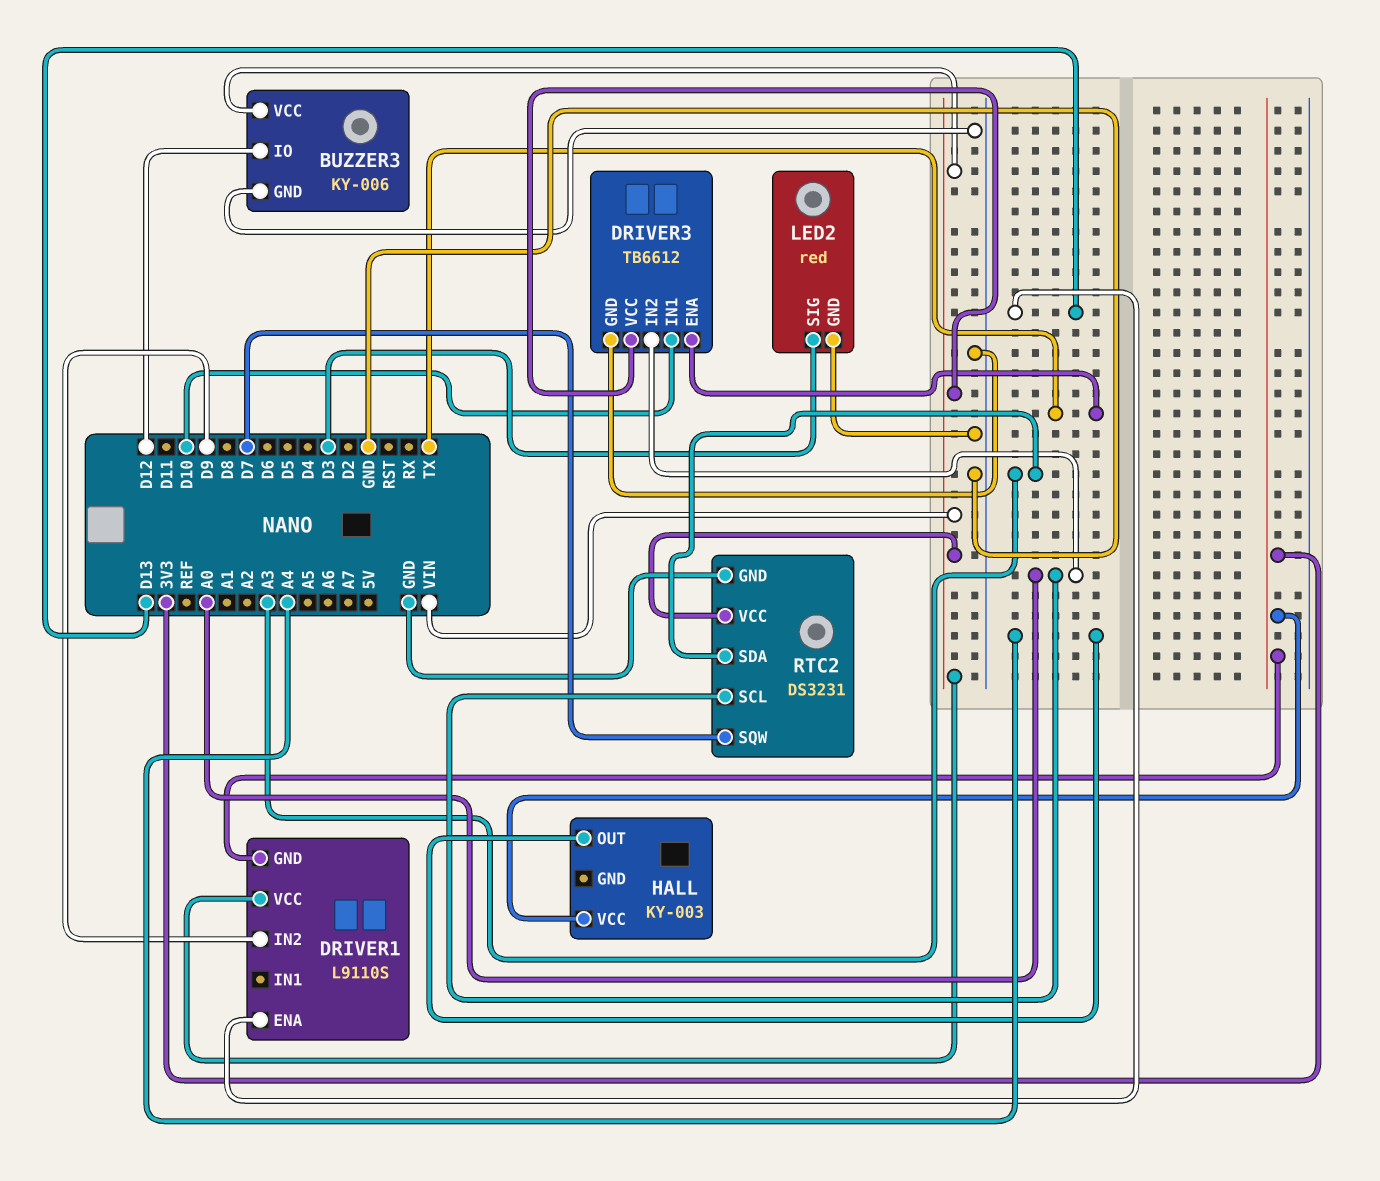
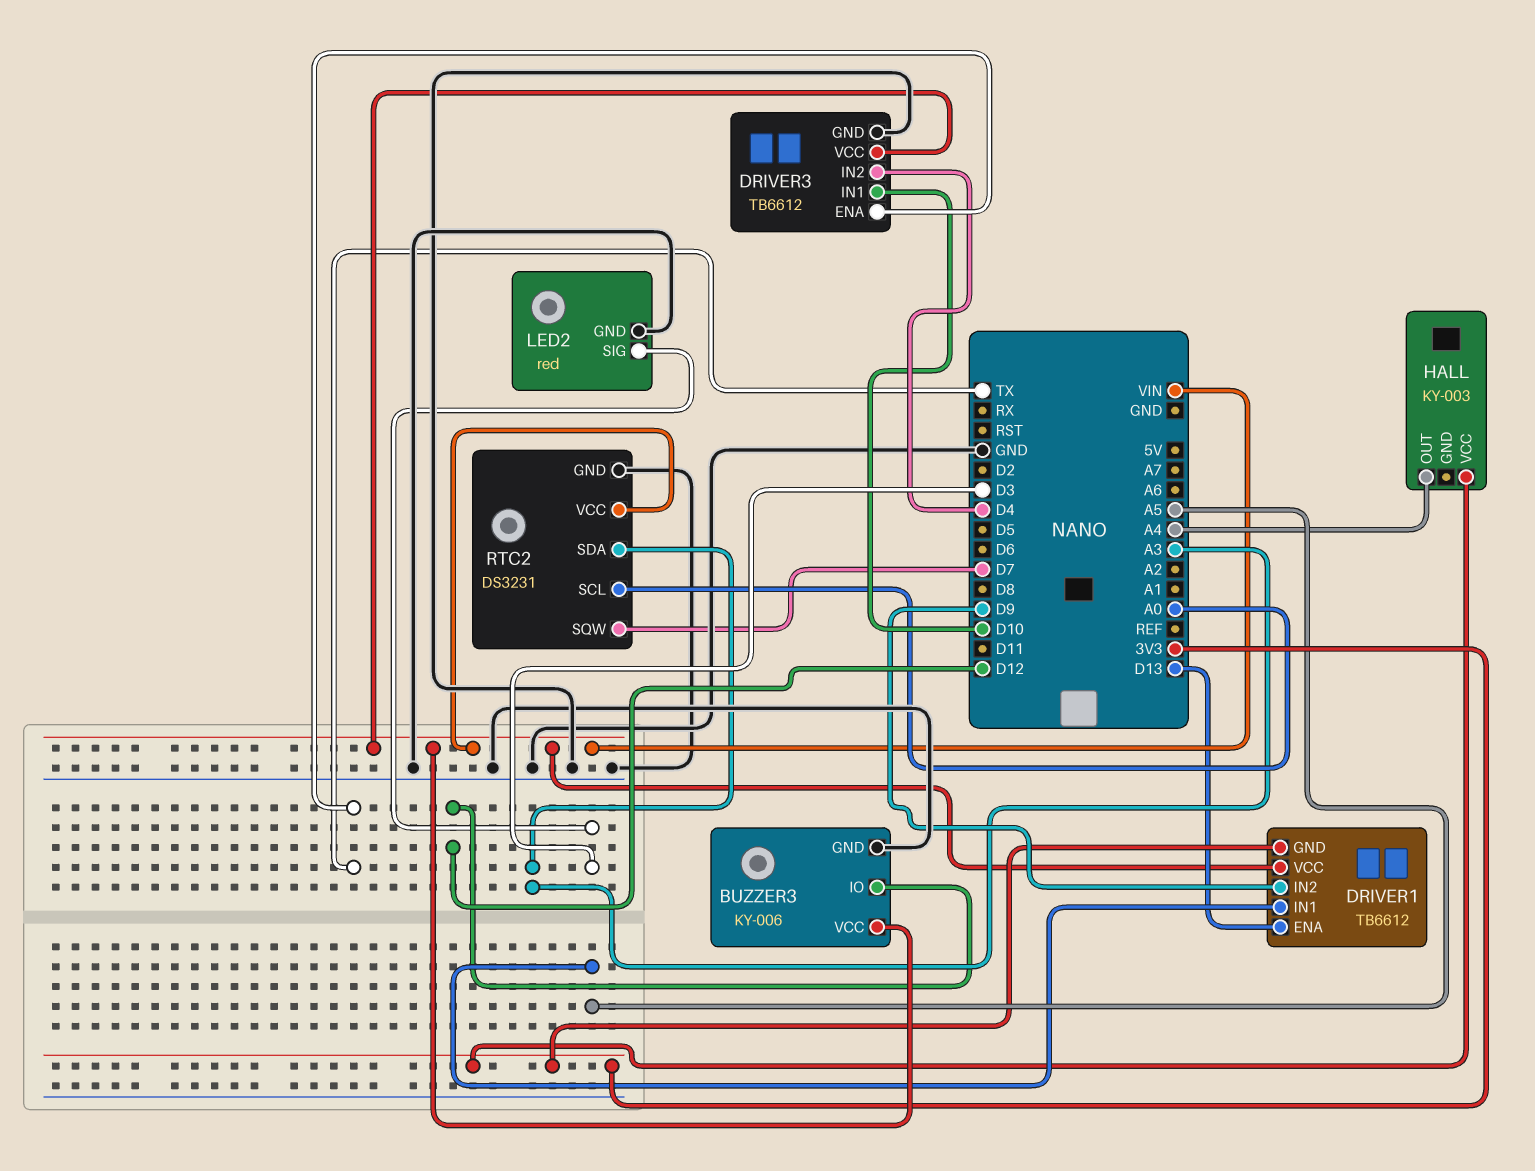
DRIVER1: L9110S -> TB6612
DRIVER1 pin IN1: none -> A5
DRIVER3 pin IN2: A0 -> D4

